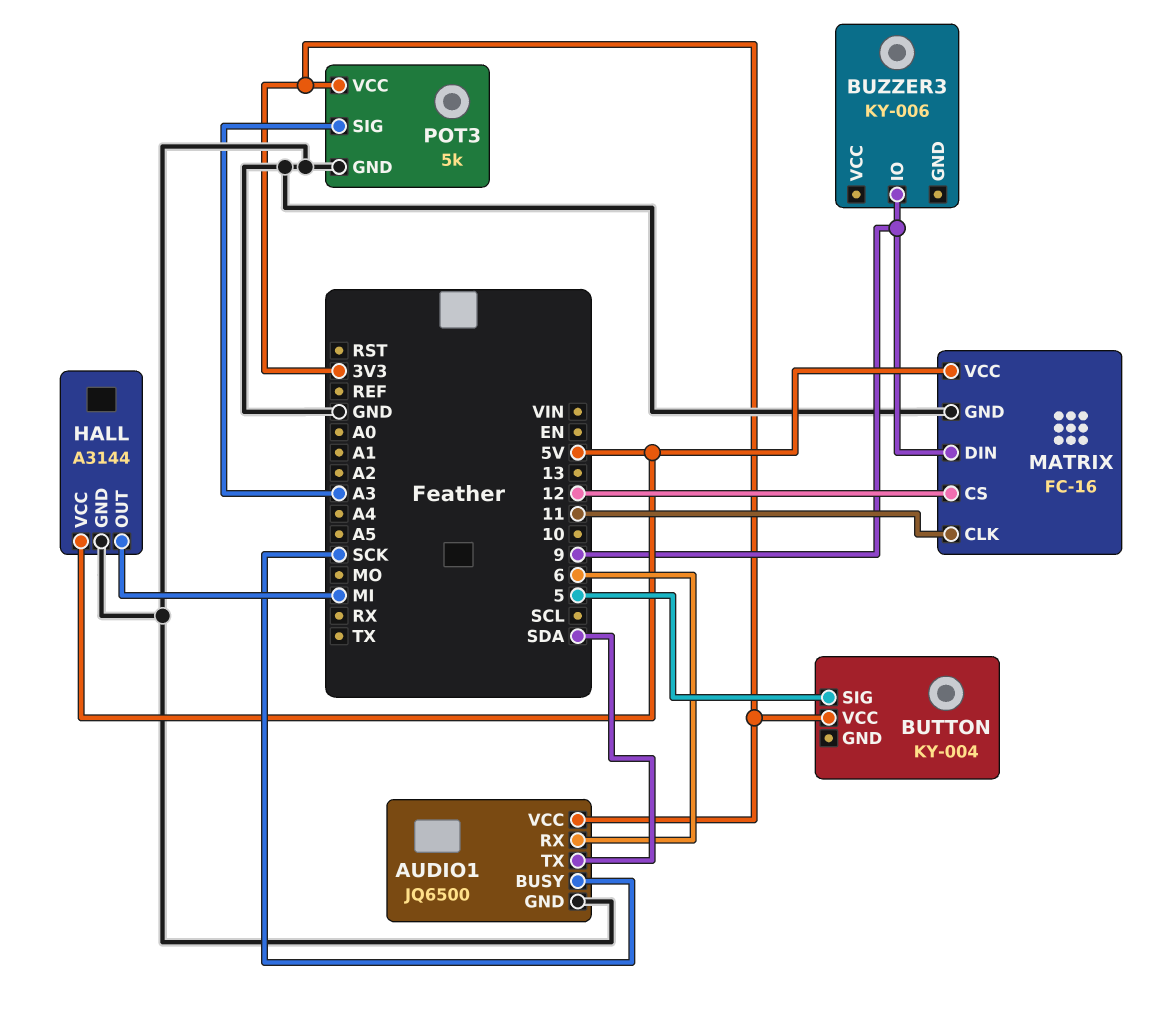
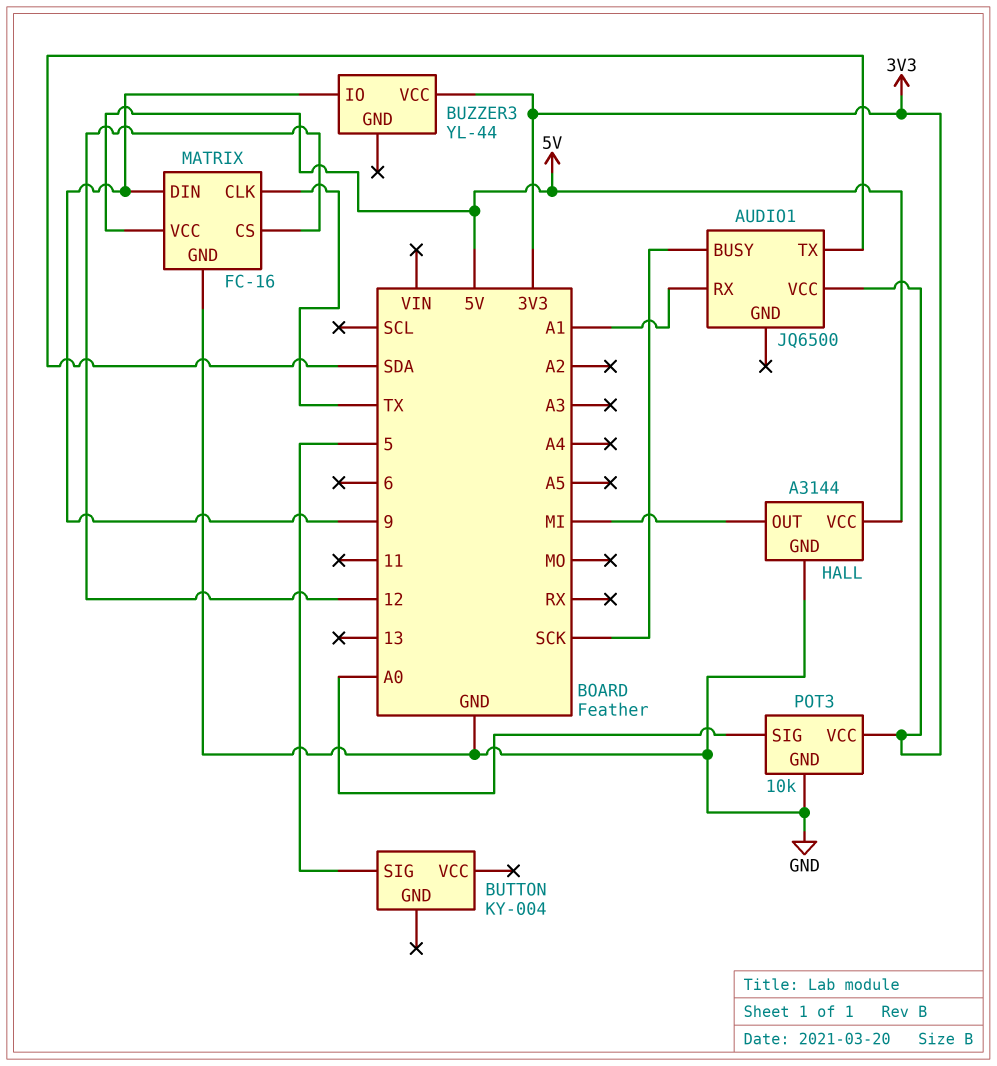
AUDIO1 pin GND: GND -> none
AUDIO1 pin RX: 6 -> A1
BUTTON pin VCC: 3V3 -> none
BUZZER3: KY-006 -> YL-44
BUZZER3 pin VCC: none -> 3V3
MATRIX pin CLK: 11 -> TX
POT3: 5k -> 10k
POT3 pin SIG: A3 -> A0

